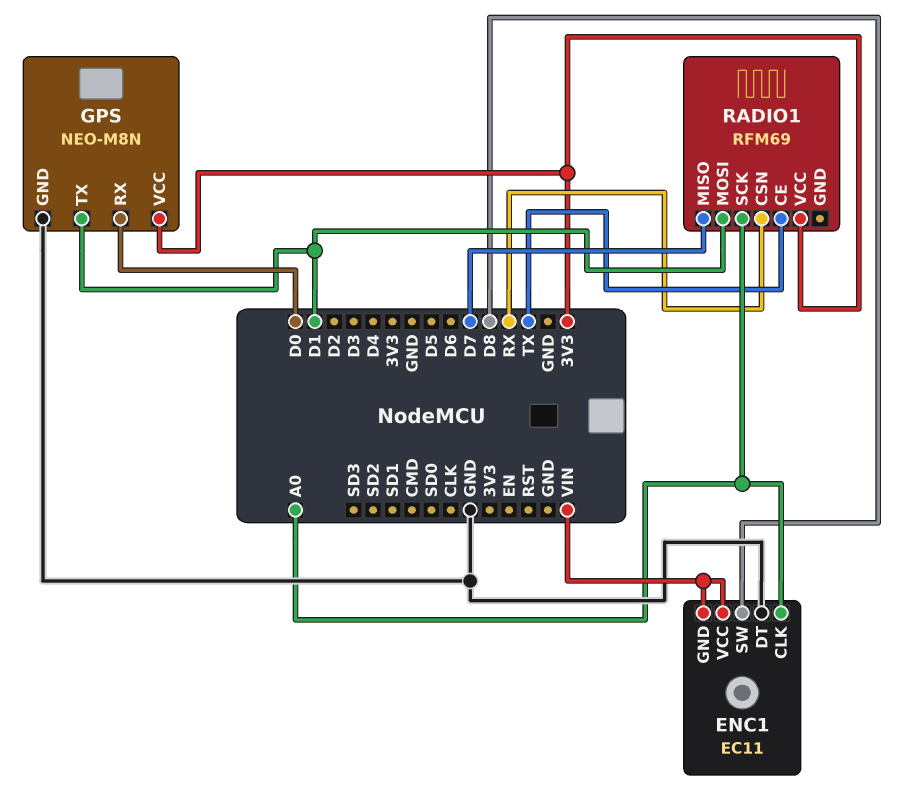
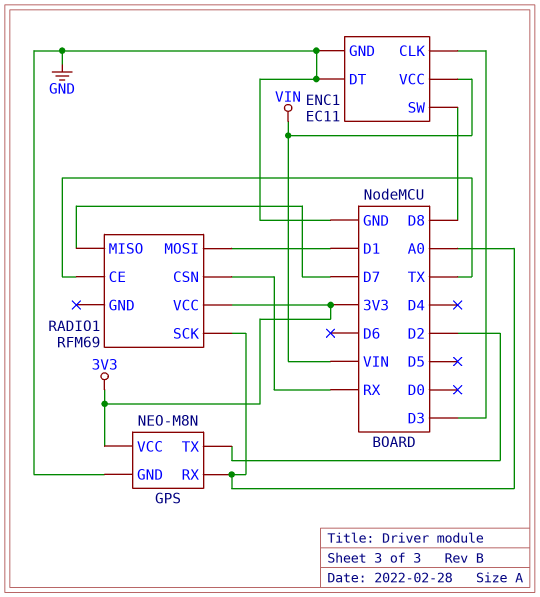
ENC1 pin CLK: A0 -> D3
ENC1 pin GND: VIN -> GND
GPS pin RX: D0 -> A0
GPS pin TX: D1 -> D2

